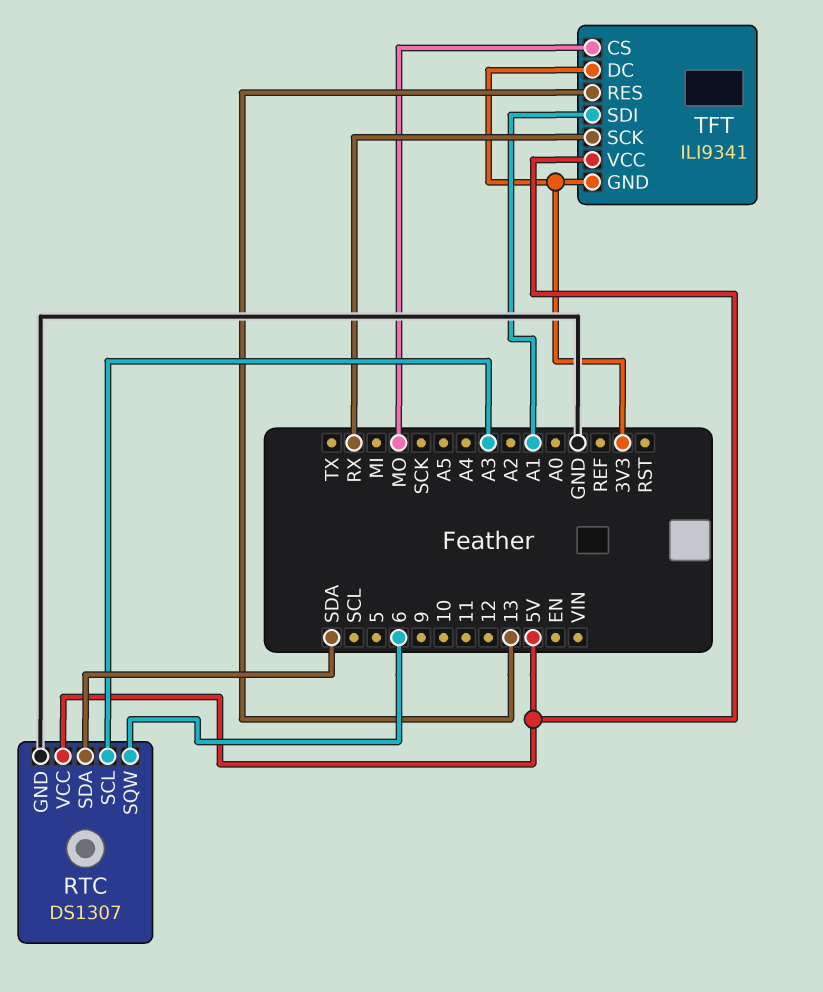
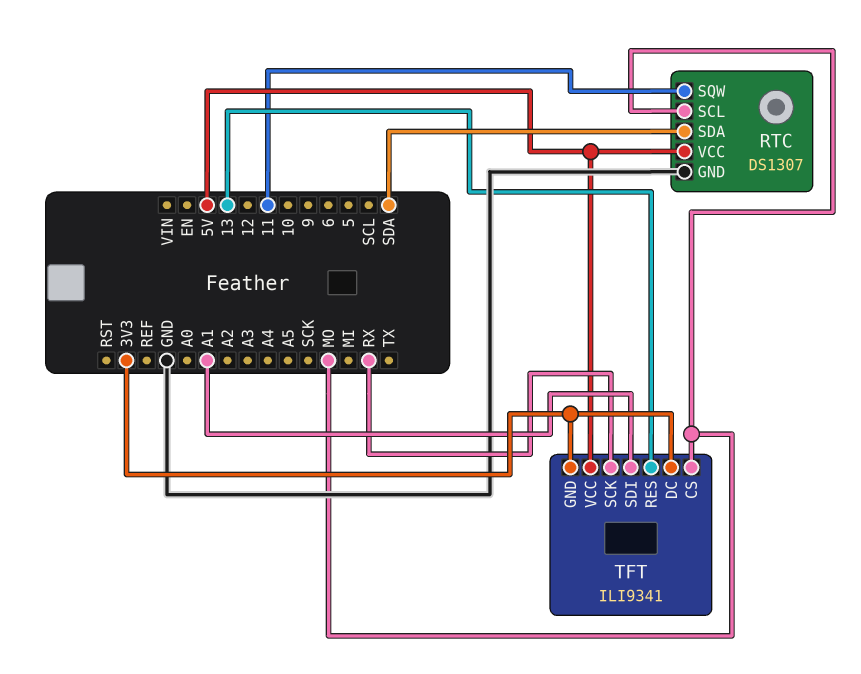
RTC pin SCL: A3 -> MO
RTC pin SQW: 6 -> 11

